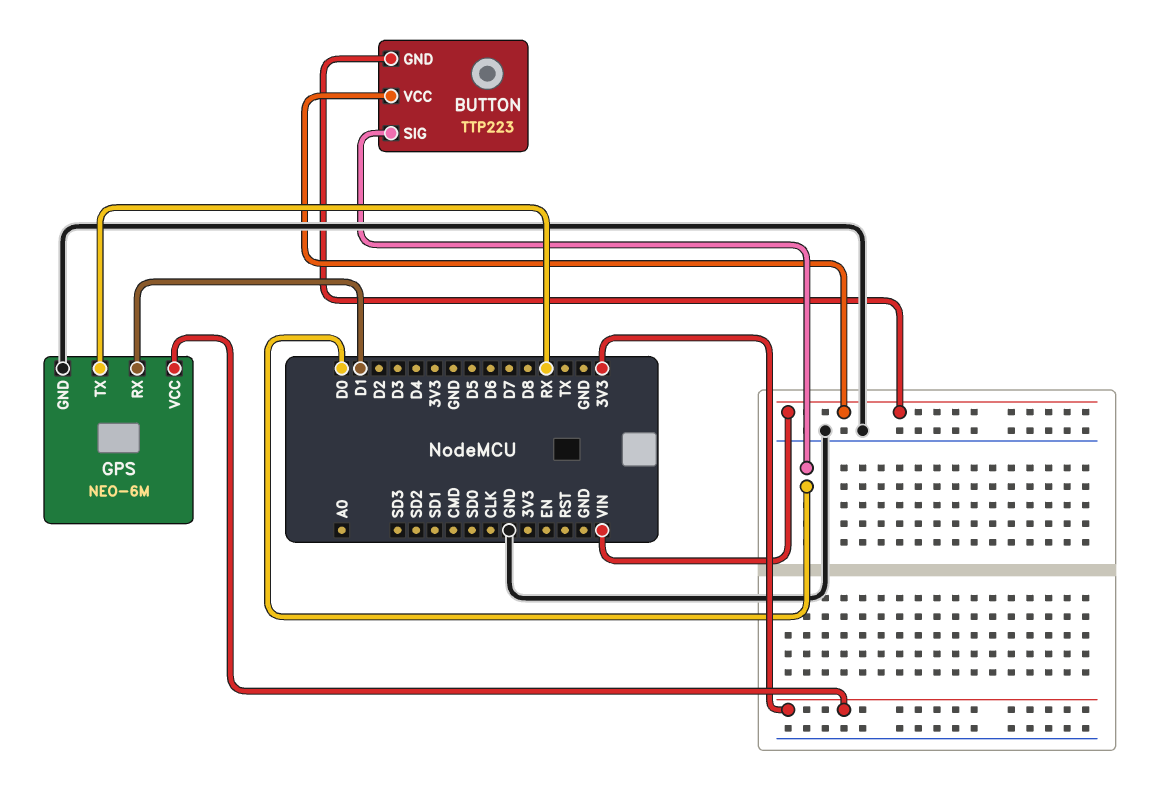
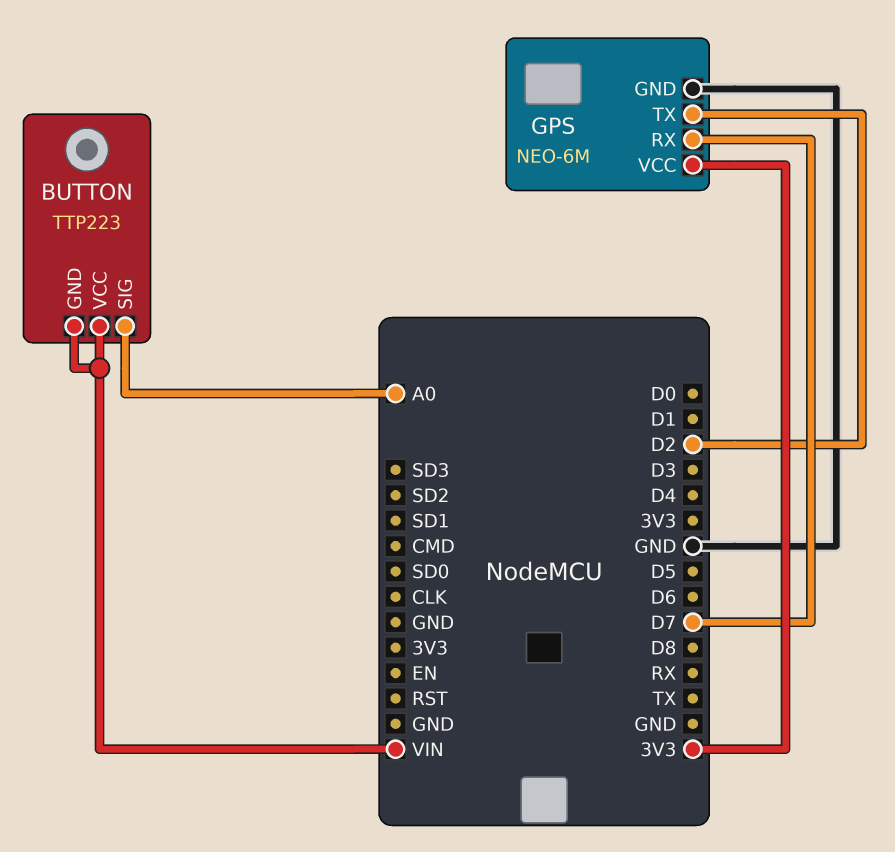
BUTTON pin SIG: D0 -> A0
GPS pin RX: D1 -> D7
GPS pin TX: RX -> D2

